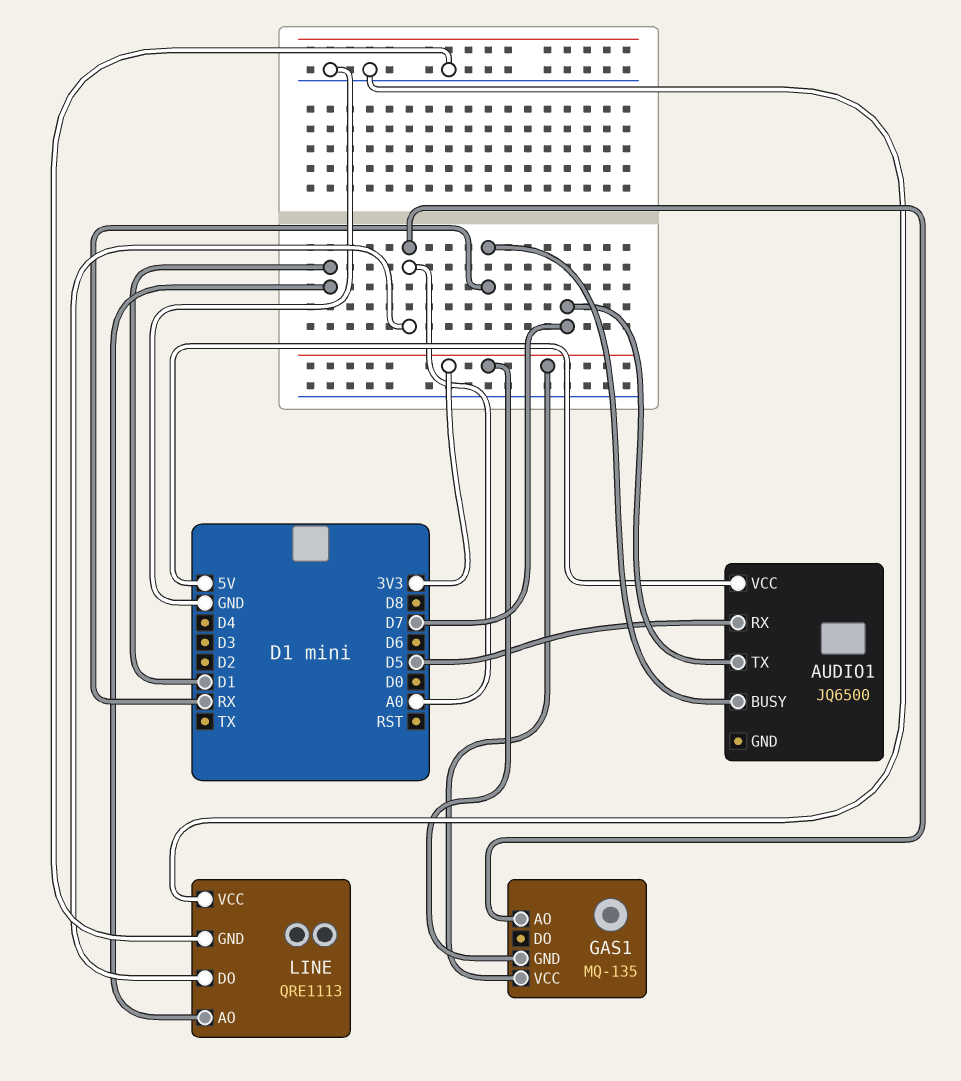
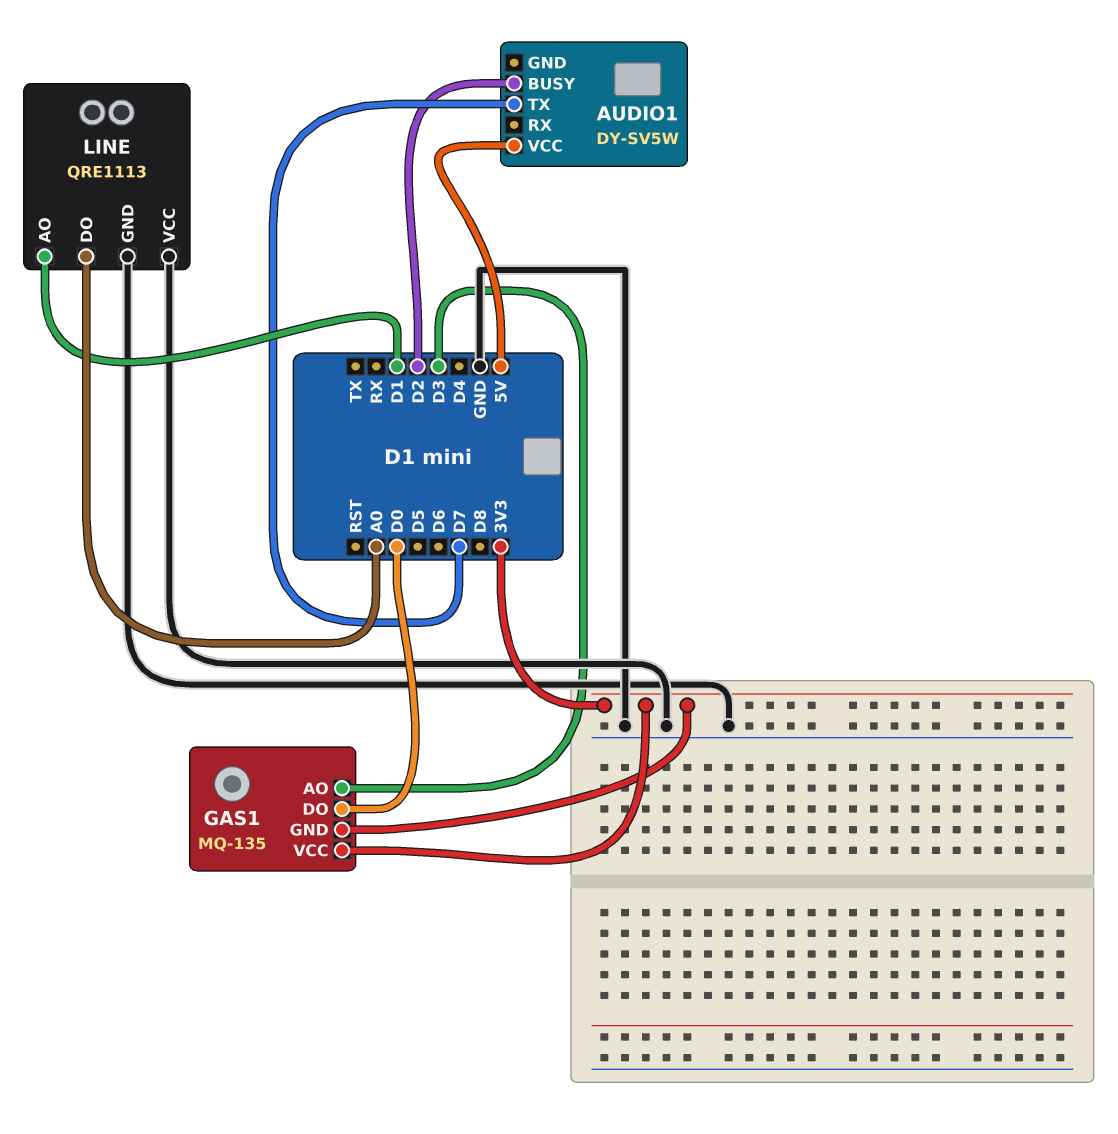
AUDIO1: JQ6500 -> DY-SV5W
AUDIO1 pin BUSY: RX -> D2
AUDIO1 pin RX: D5 -> none
GAS1 pin AO: A0 -> D3
GAS1 pin DO: none -> D0

